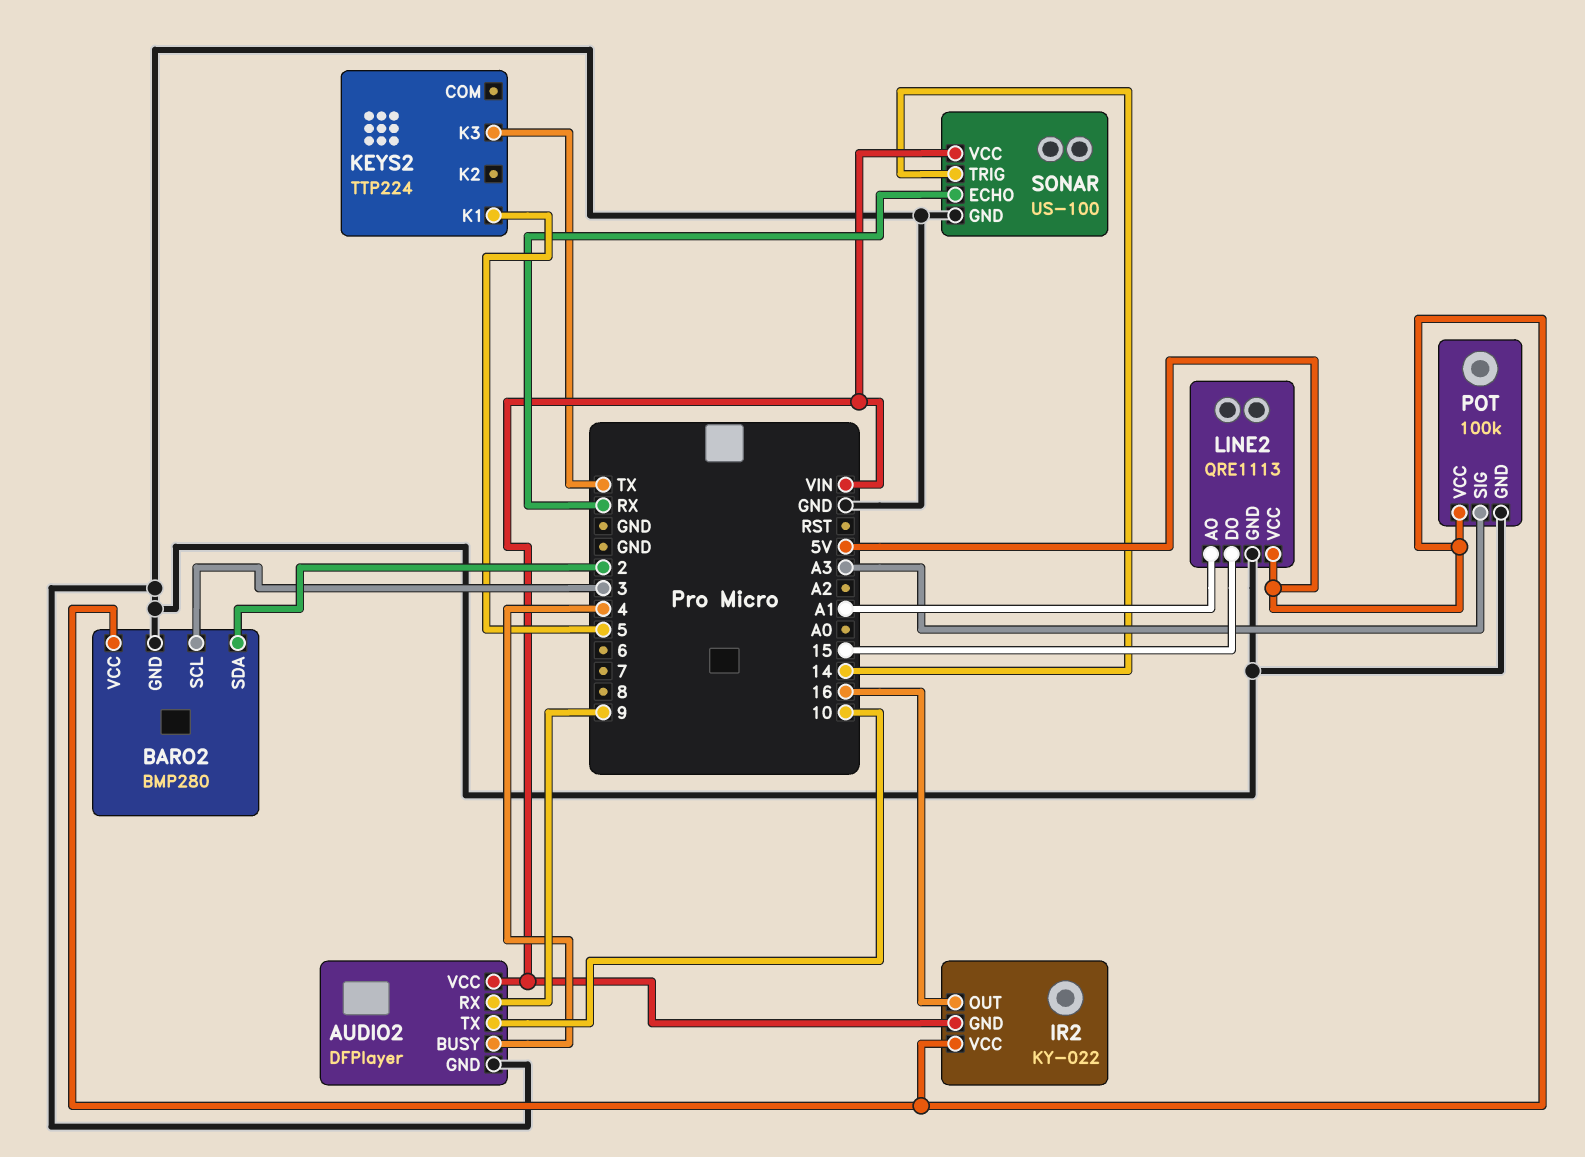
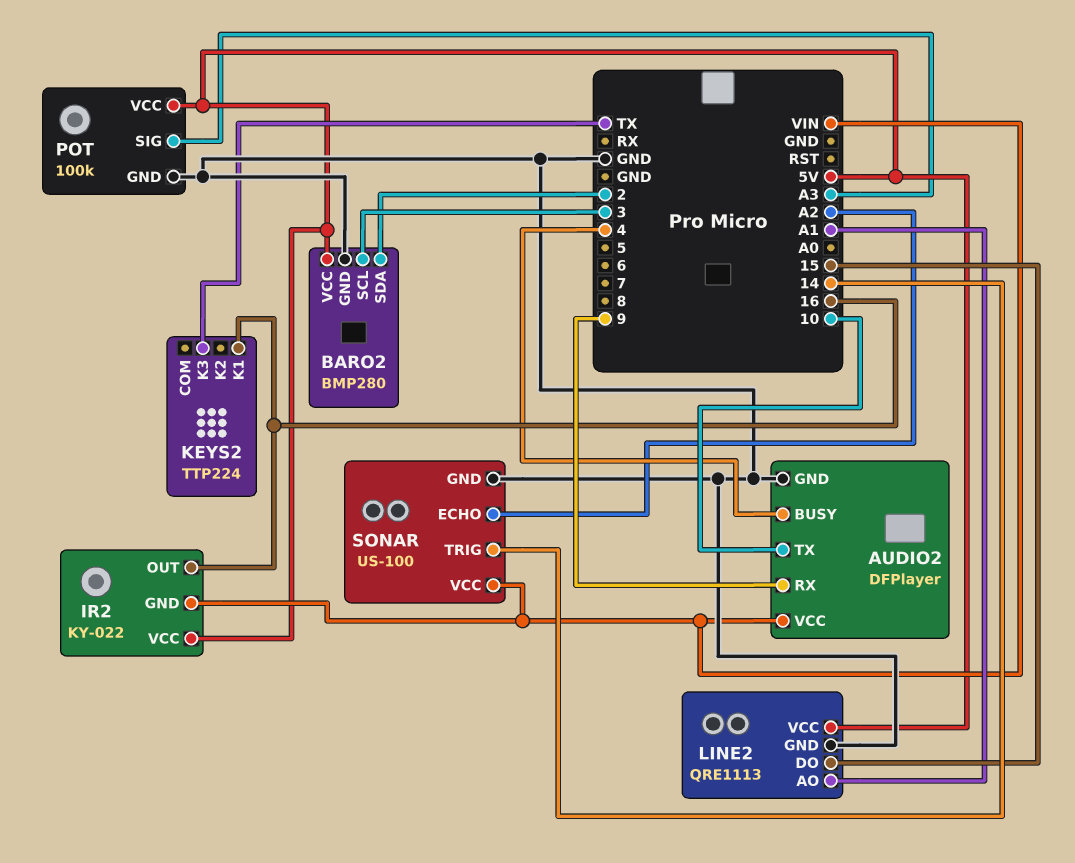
KEYS2 pin K1: 5 -> 16
SONAR pin ECHO: RX -> A2

